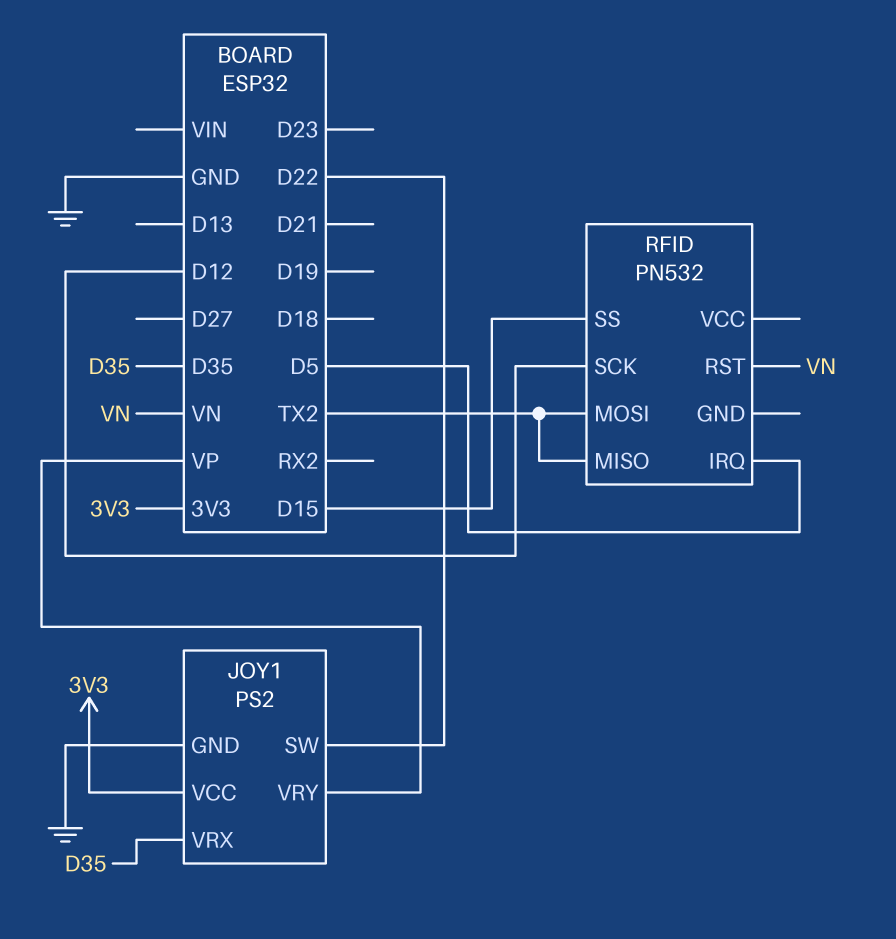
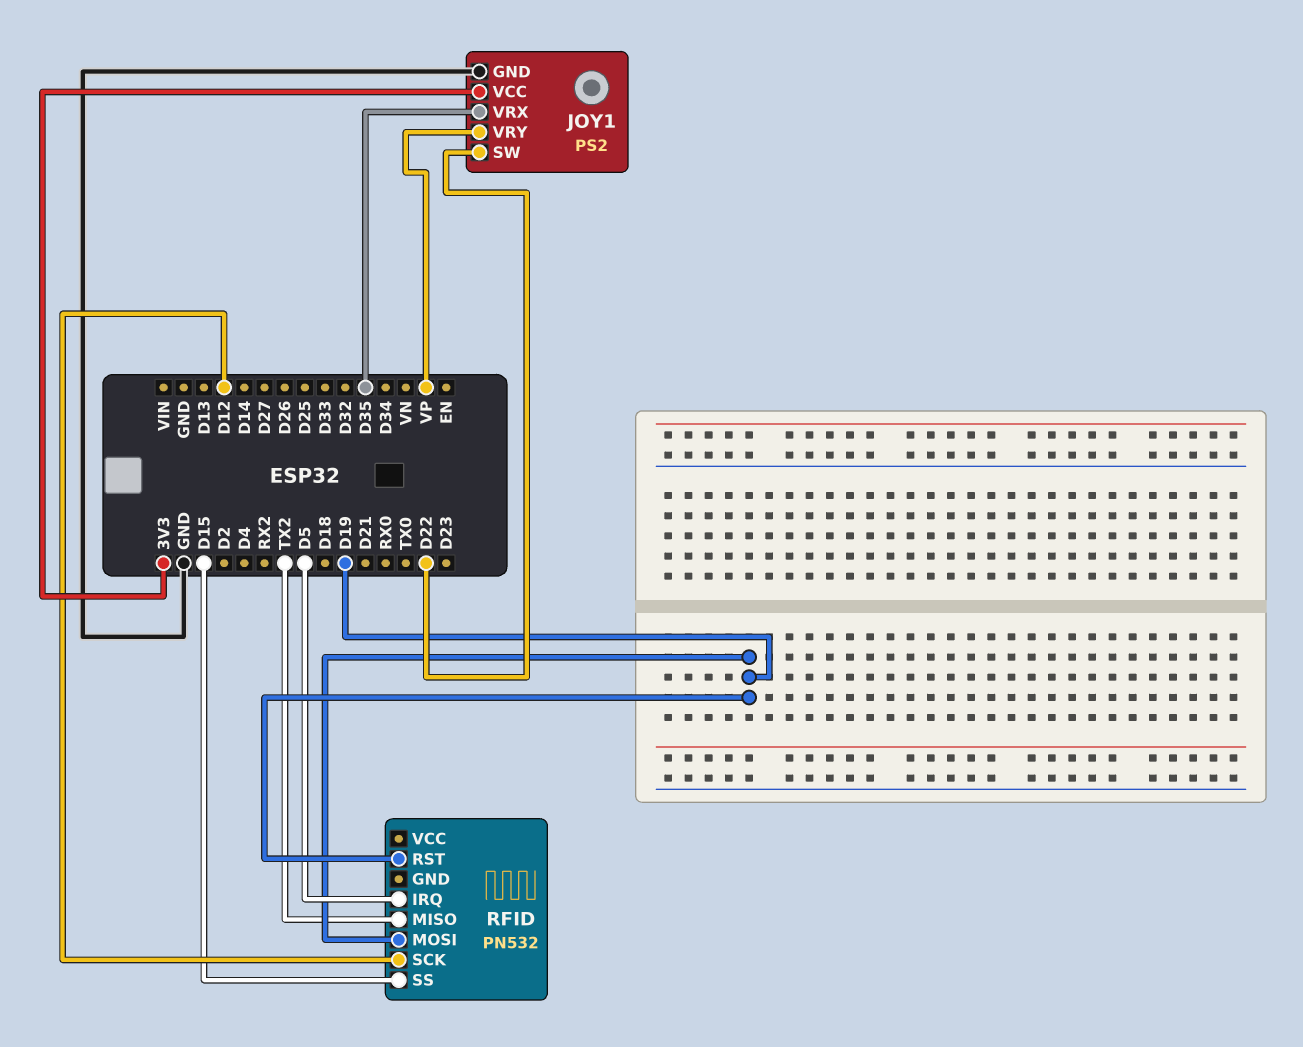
RFID pin MOSI: TX2 -> D19
RFID pin RST: VN -> D19

